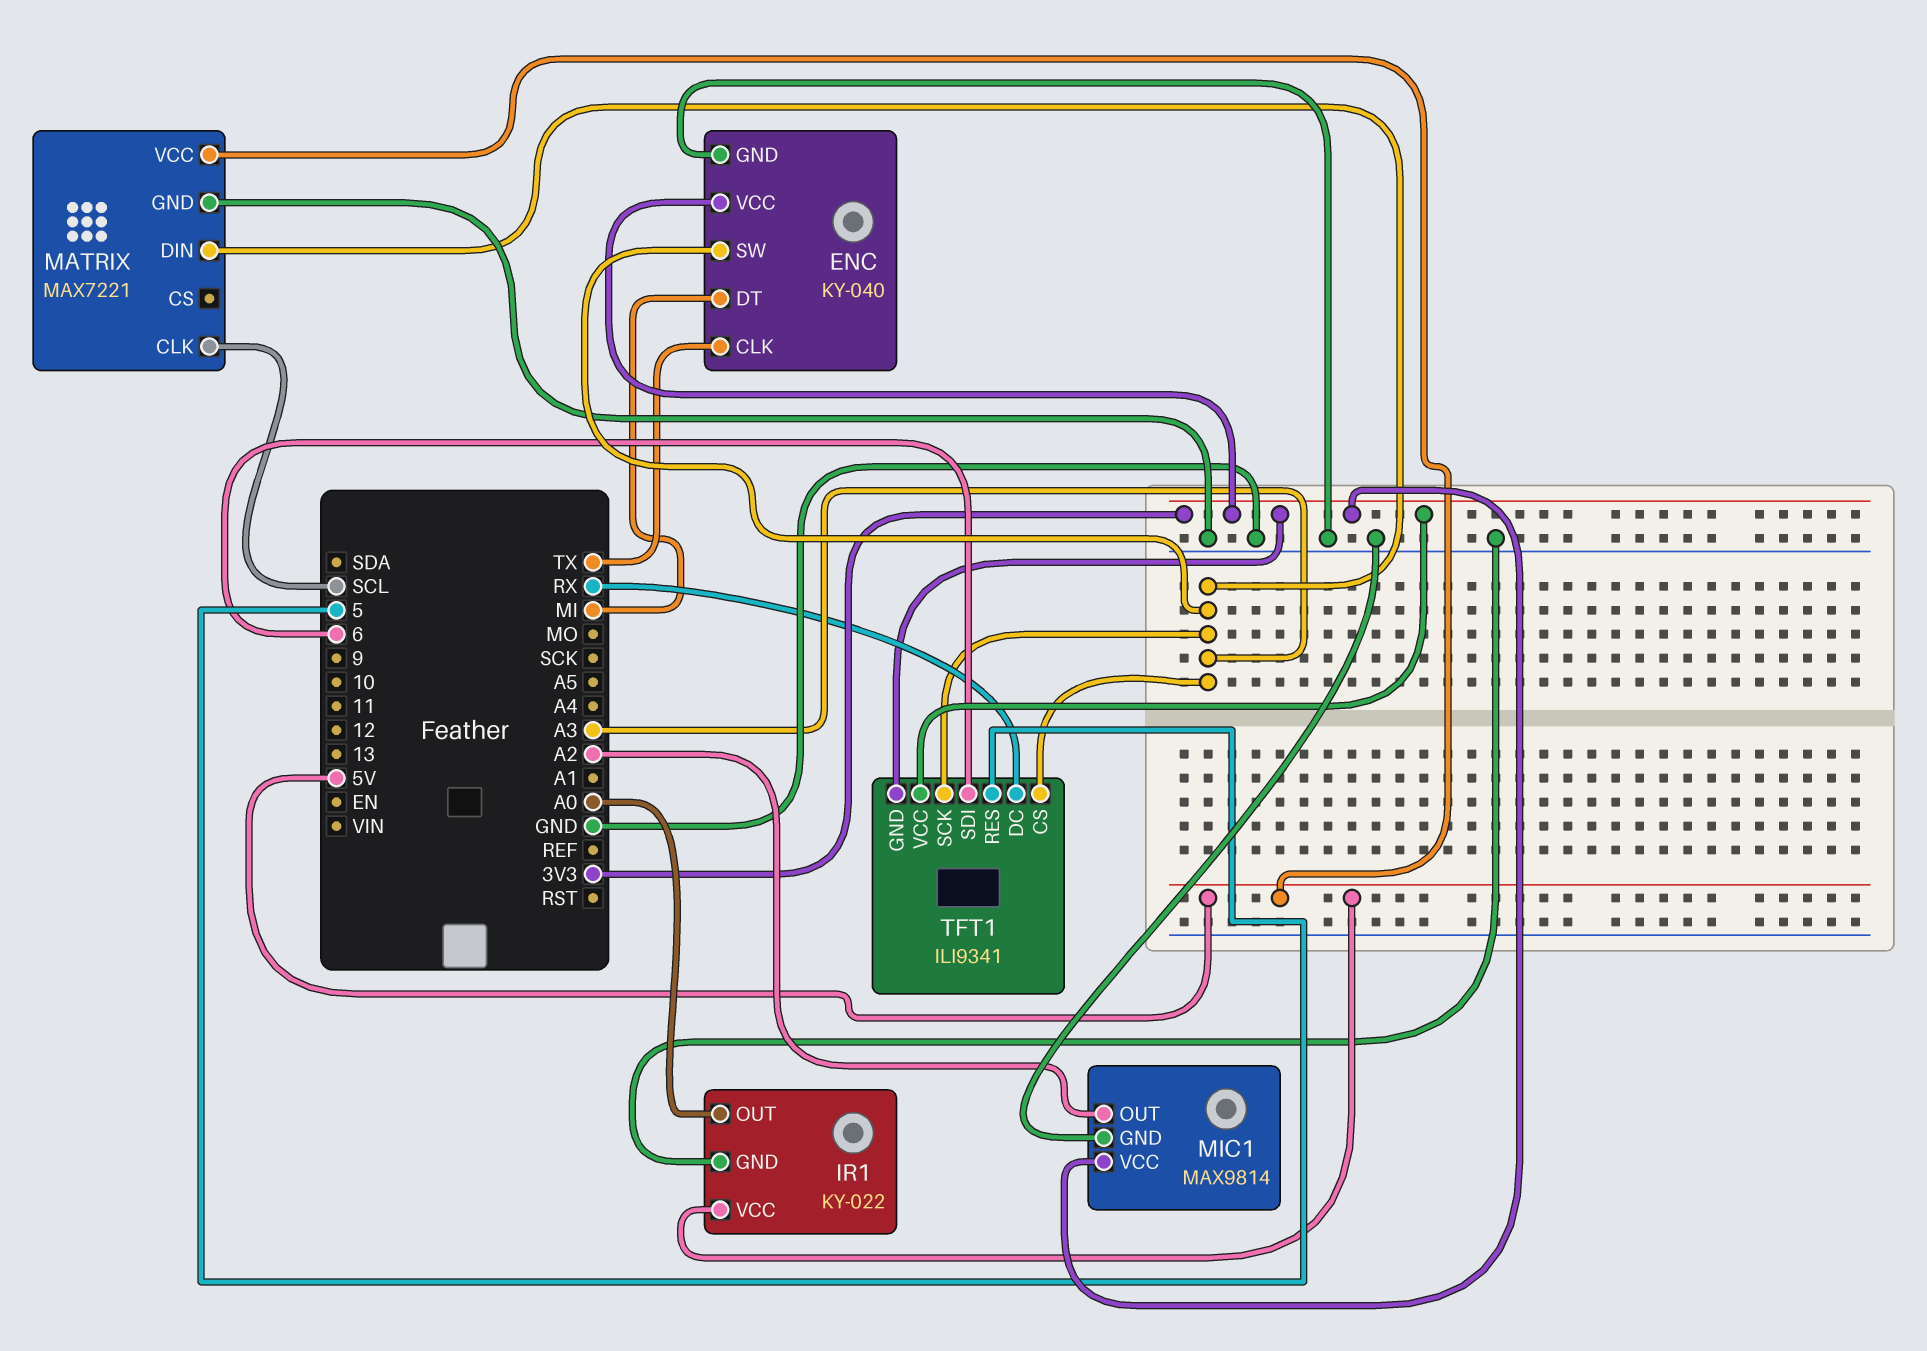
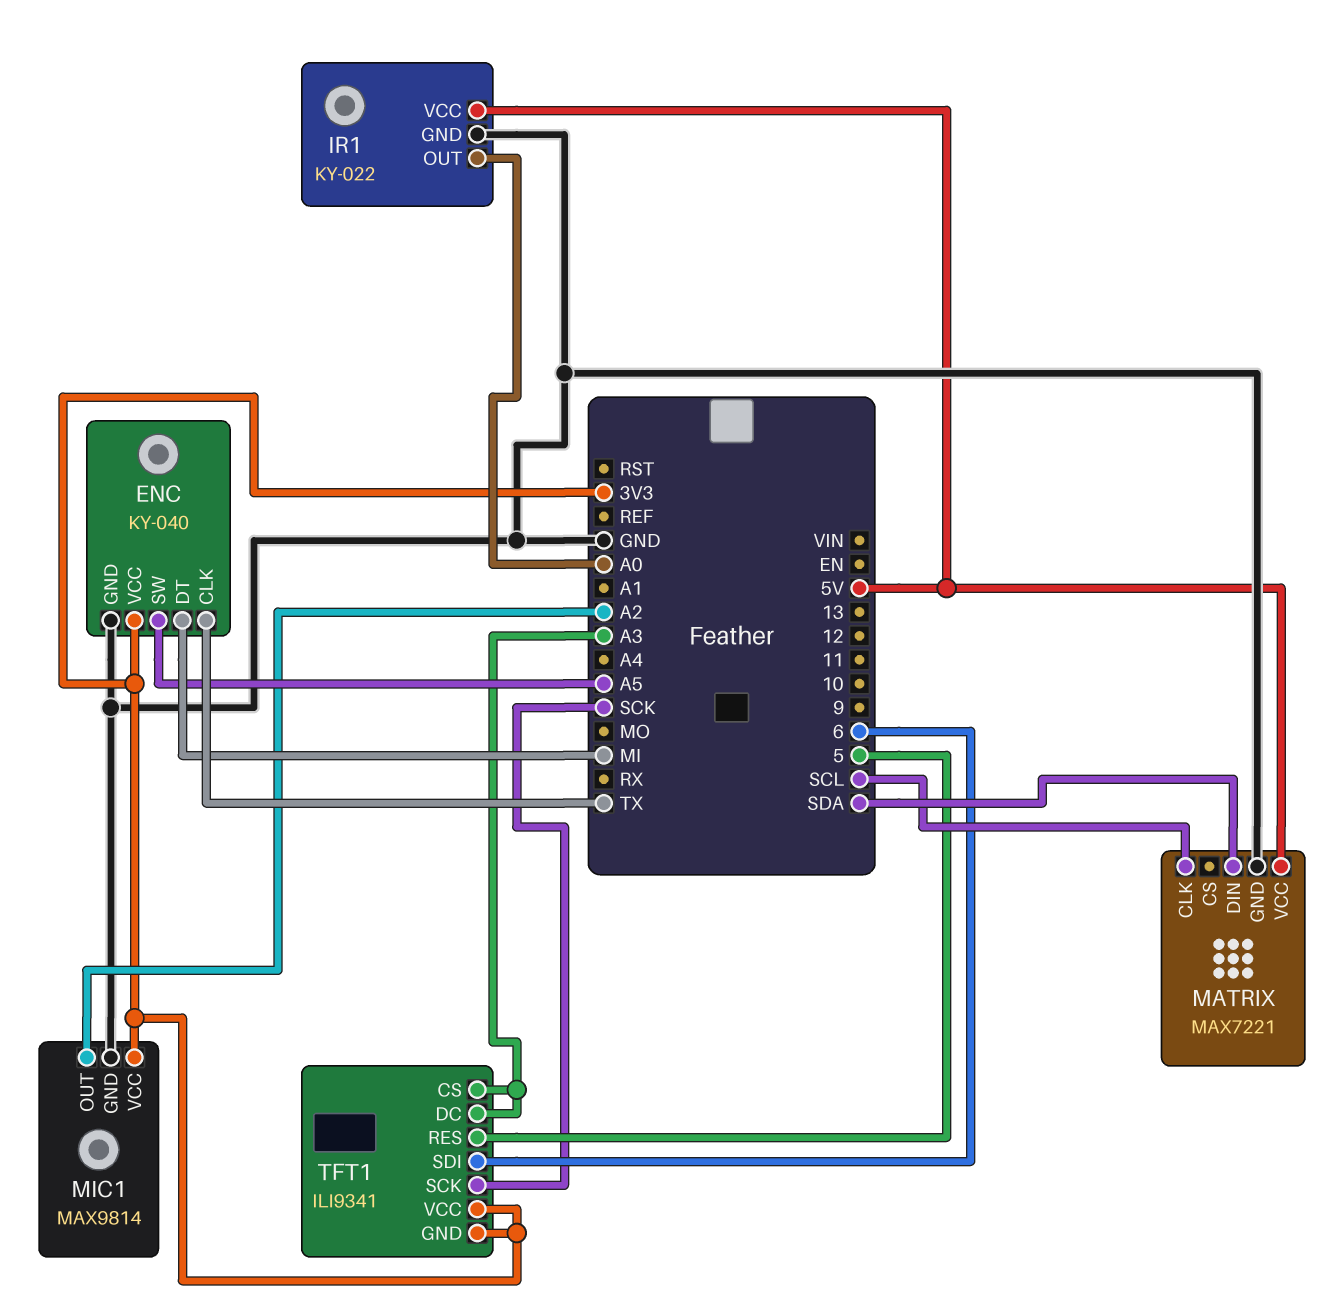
ENC pin SW: A3 -> A5
MATRIX pin DIN: A3 -> SDA
TFT1 pin DC: RX -> A3
TFT1 pin SCK: A3 -> SCK

